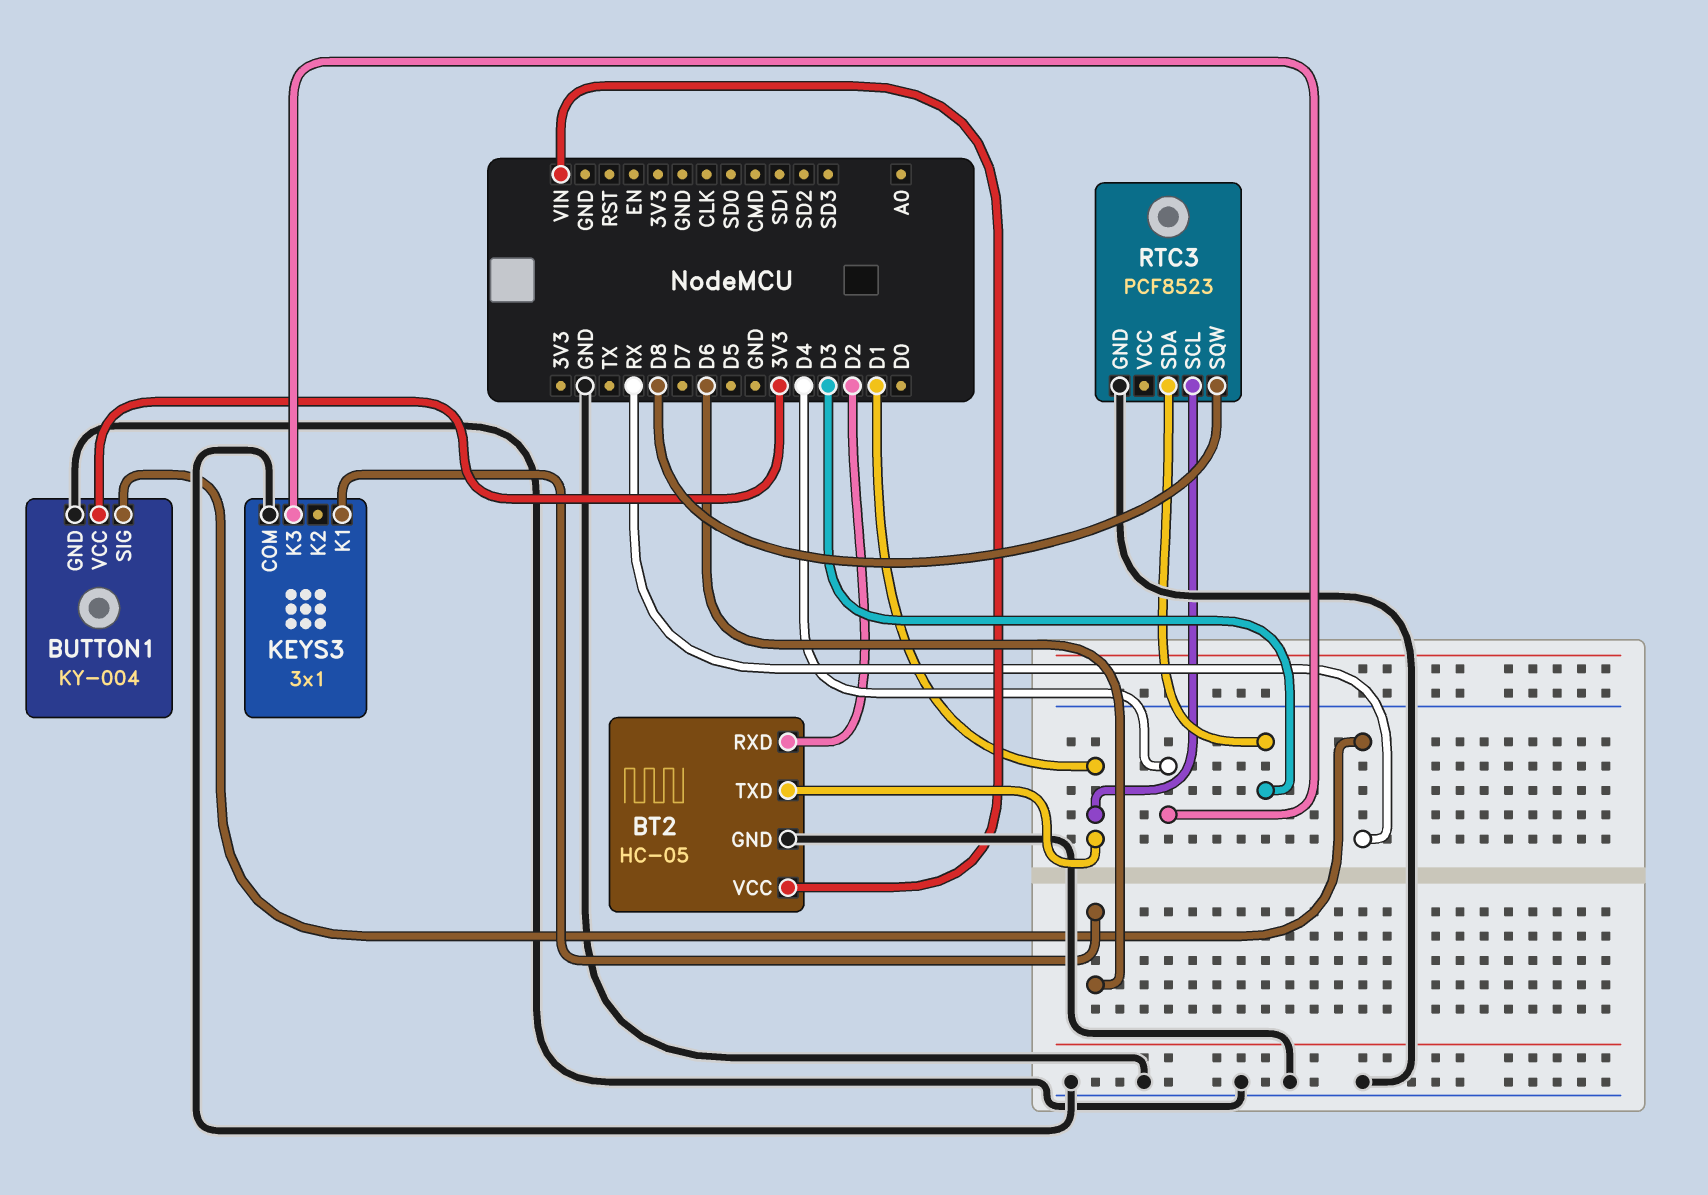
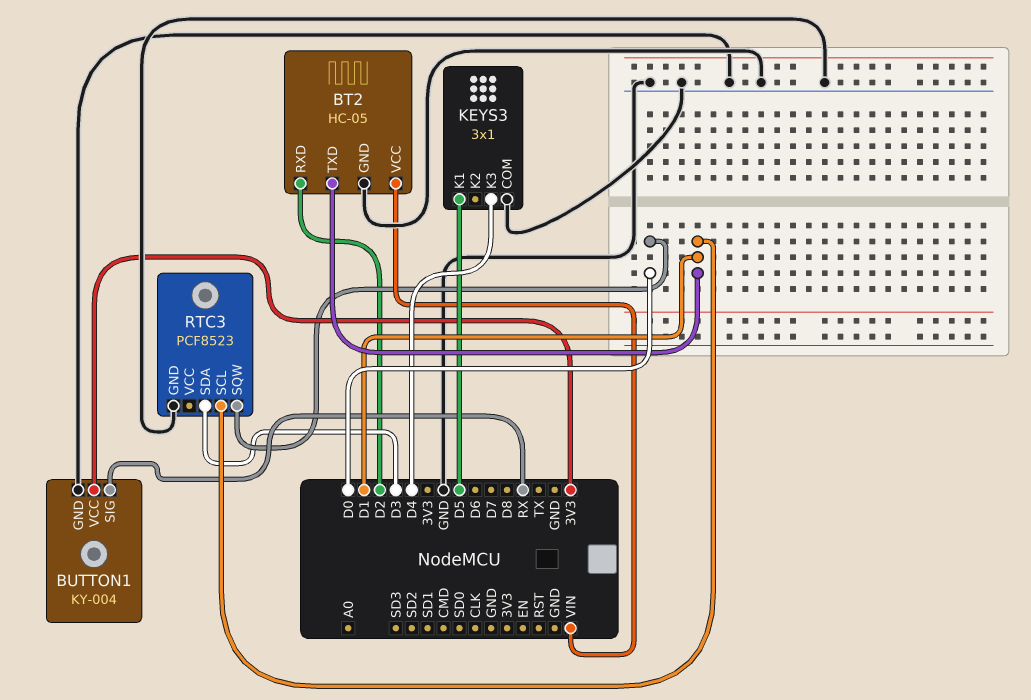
KEYS3 pin K1: D6 -> D5
RTC3 pin SQW: D8 -> D0

